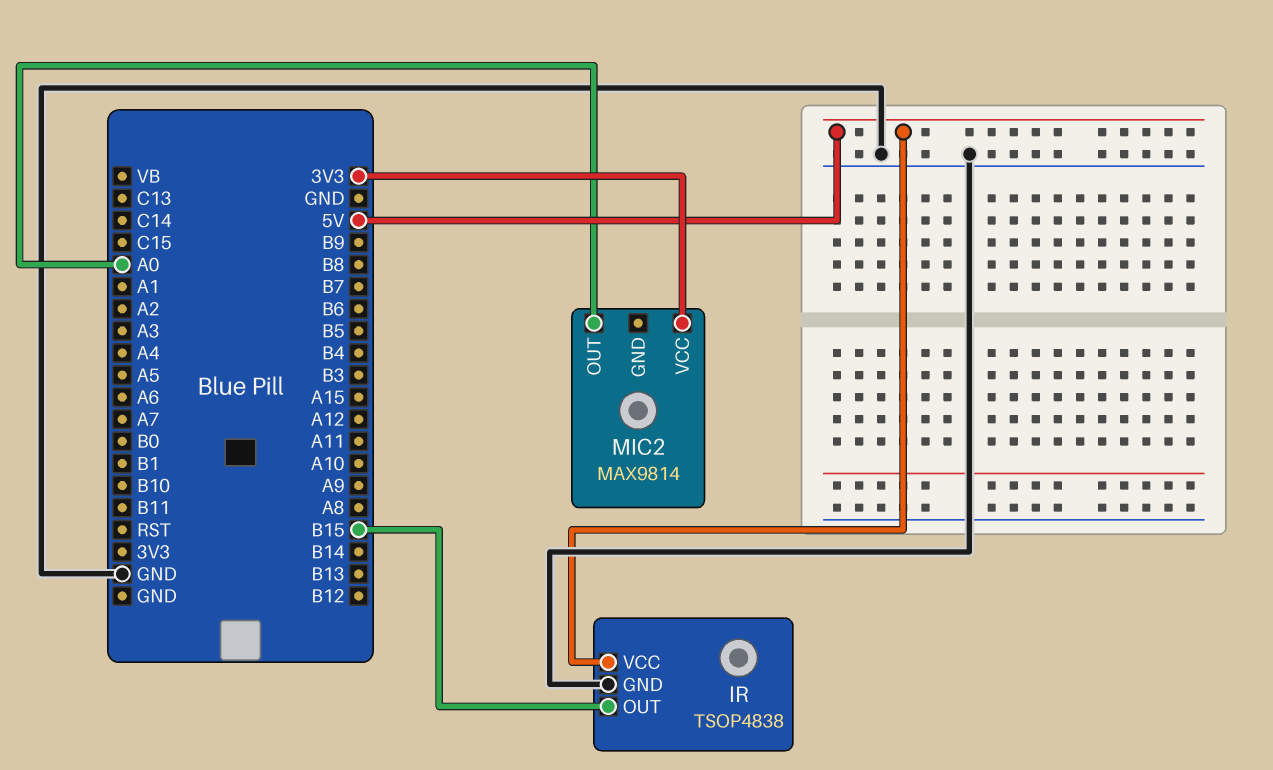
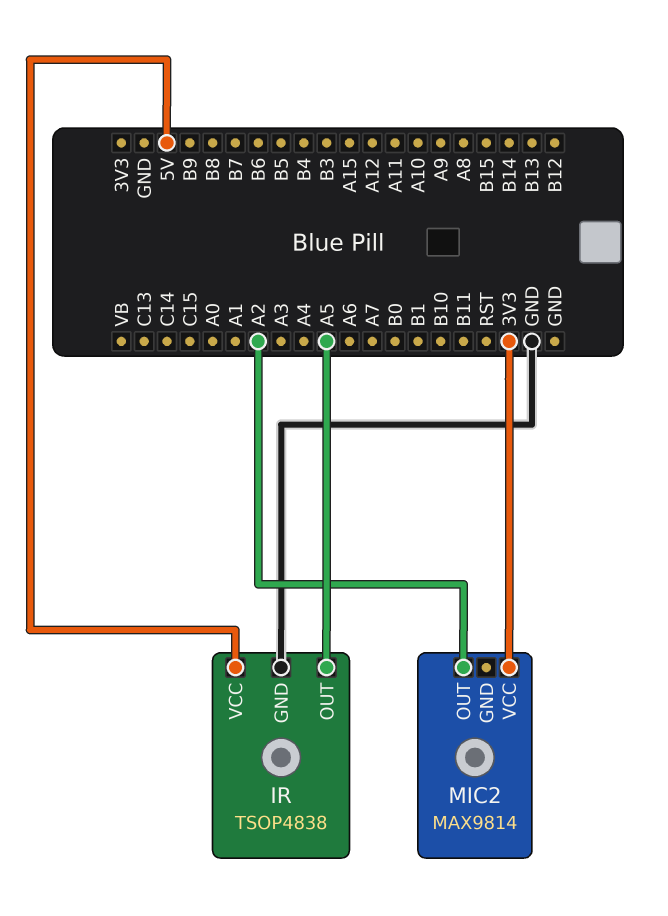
IR pin OUT: B15 -> A5
MIC2 pin OUT: A0 -> A2

